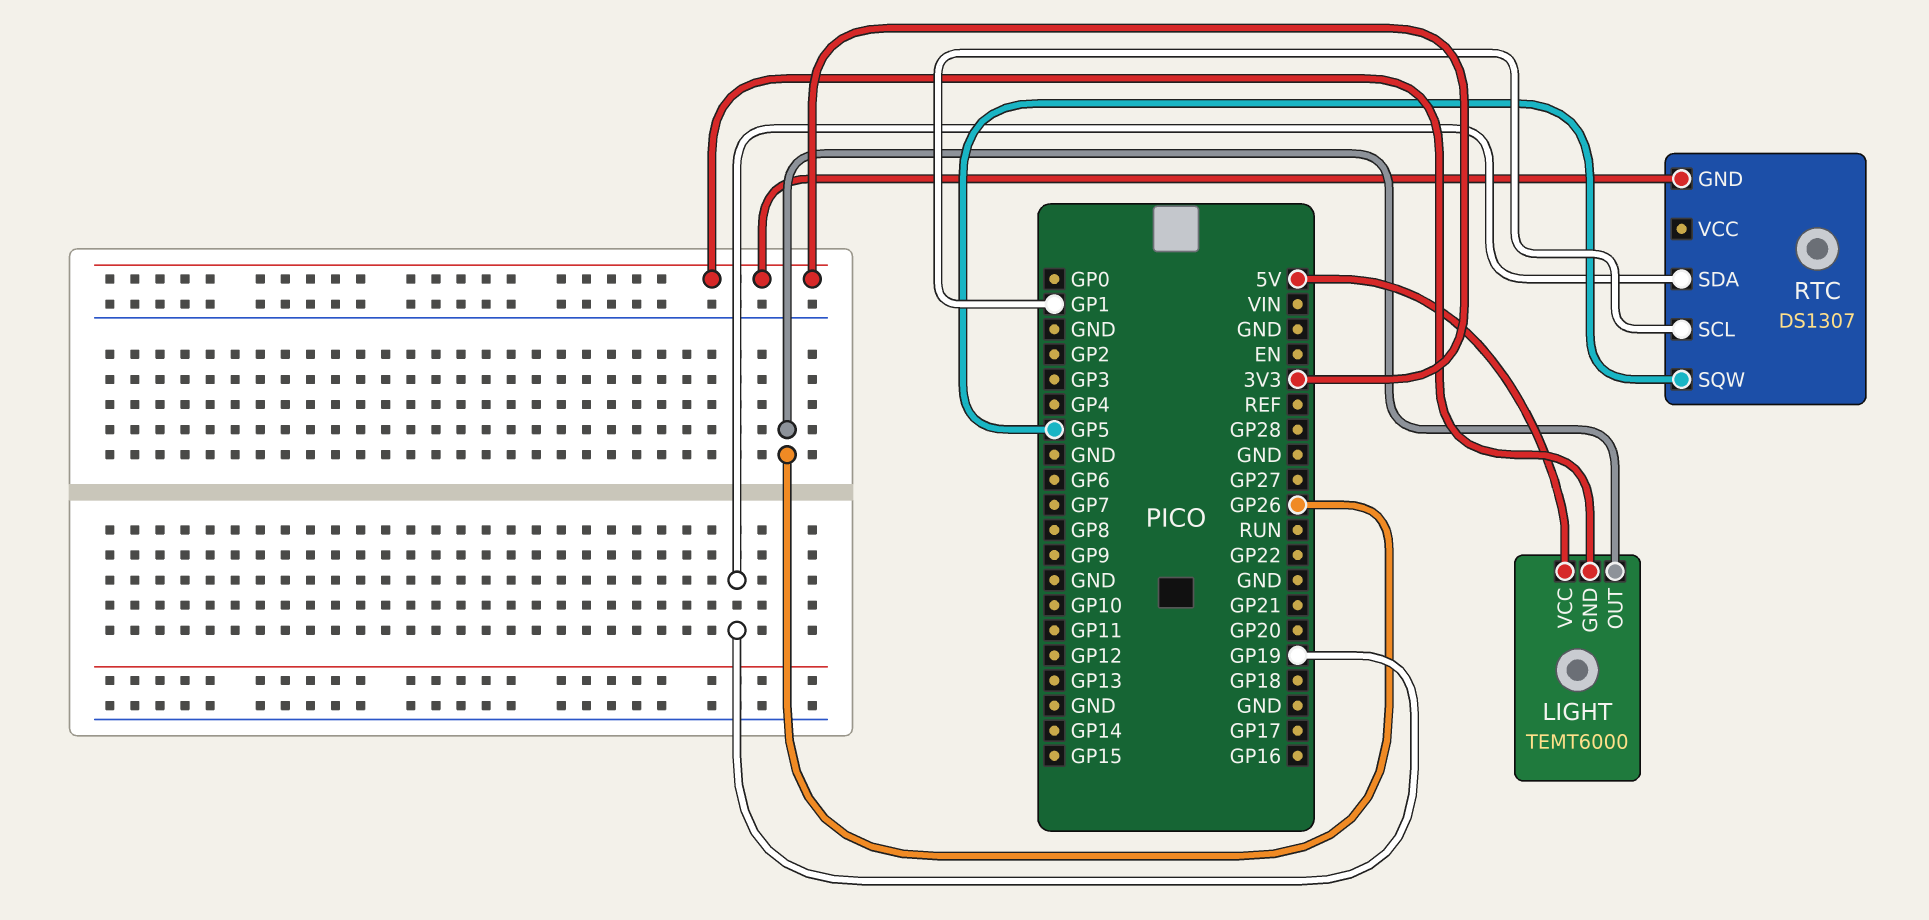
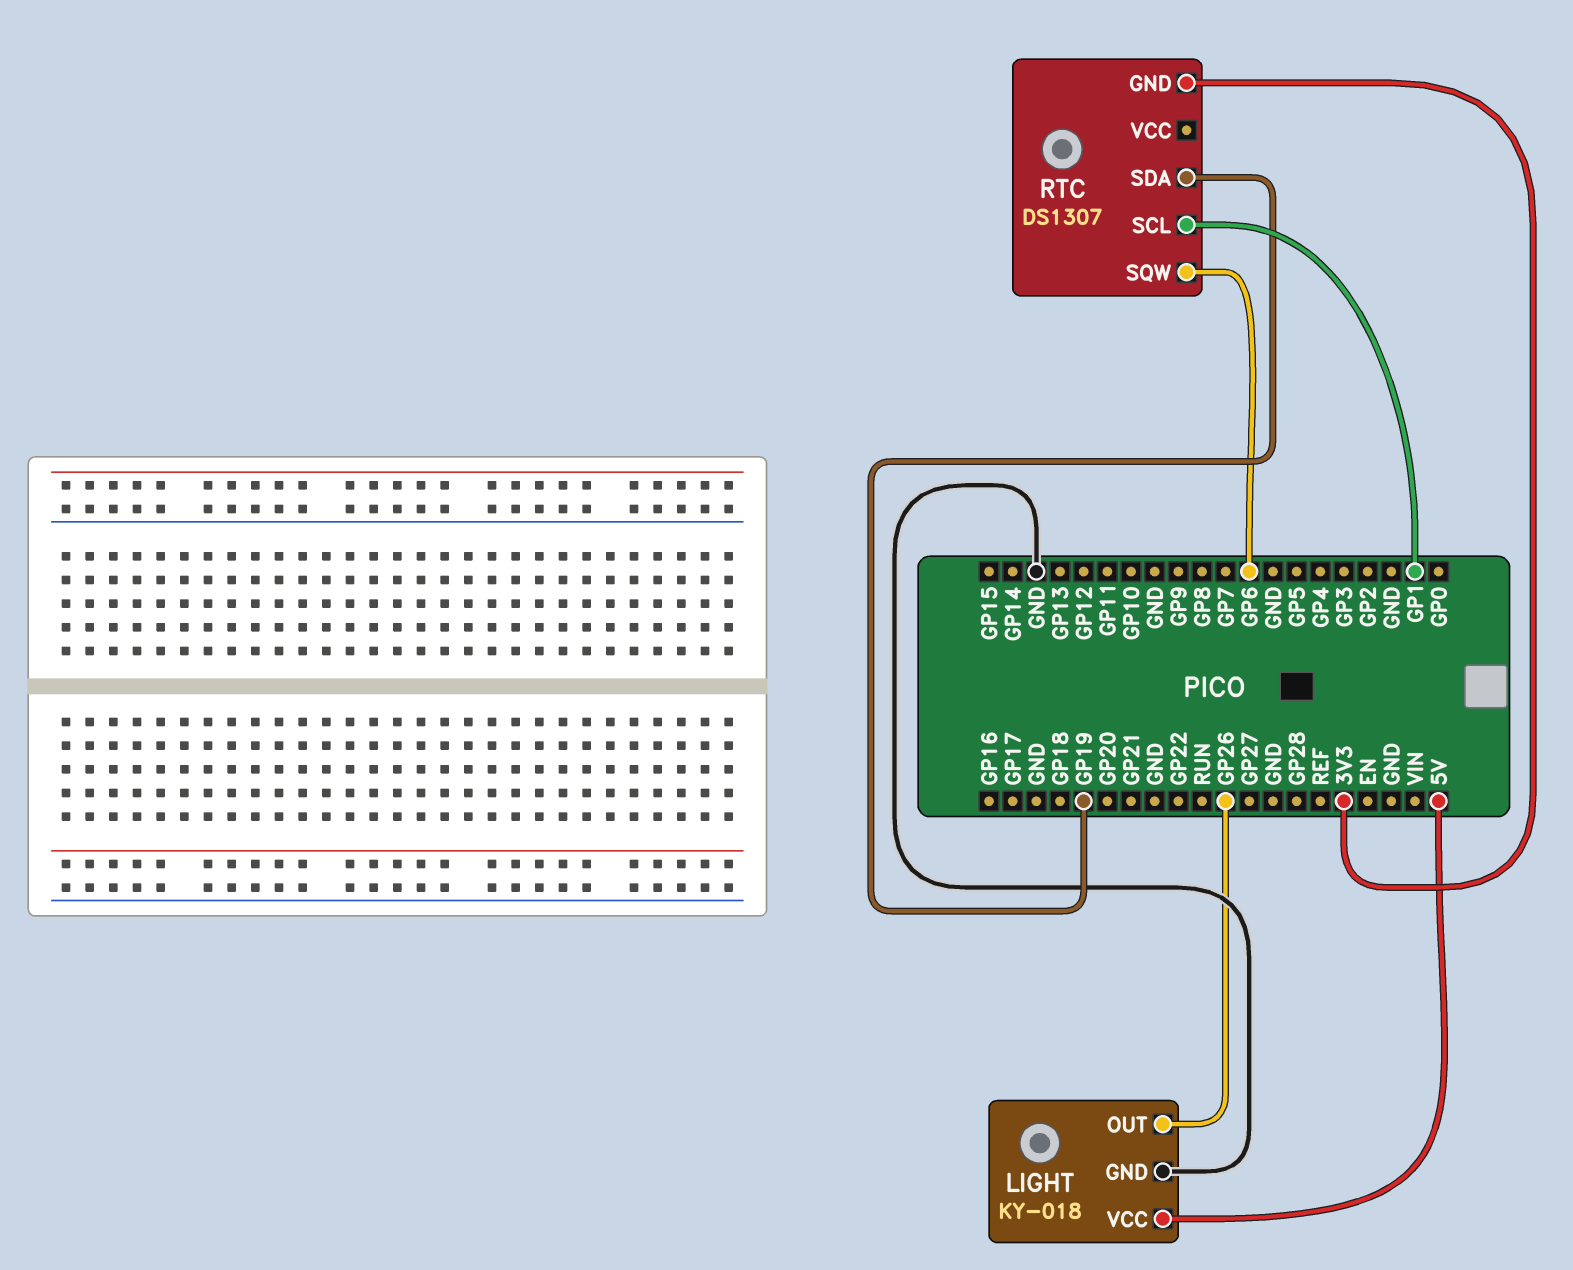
LIGHT: TEMT6000 -> KY-018
LIGHT pin GND: 3V3 -> GND
RTC pin SQW: GP5 -> GP6

